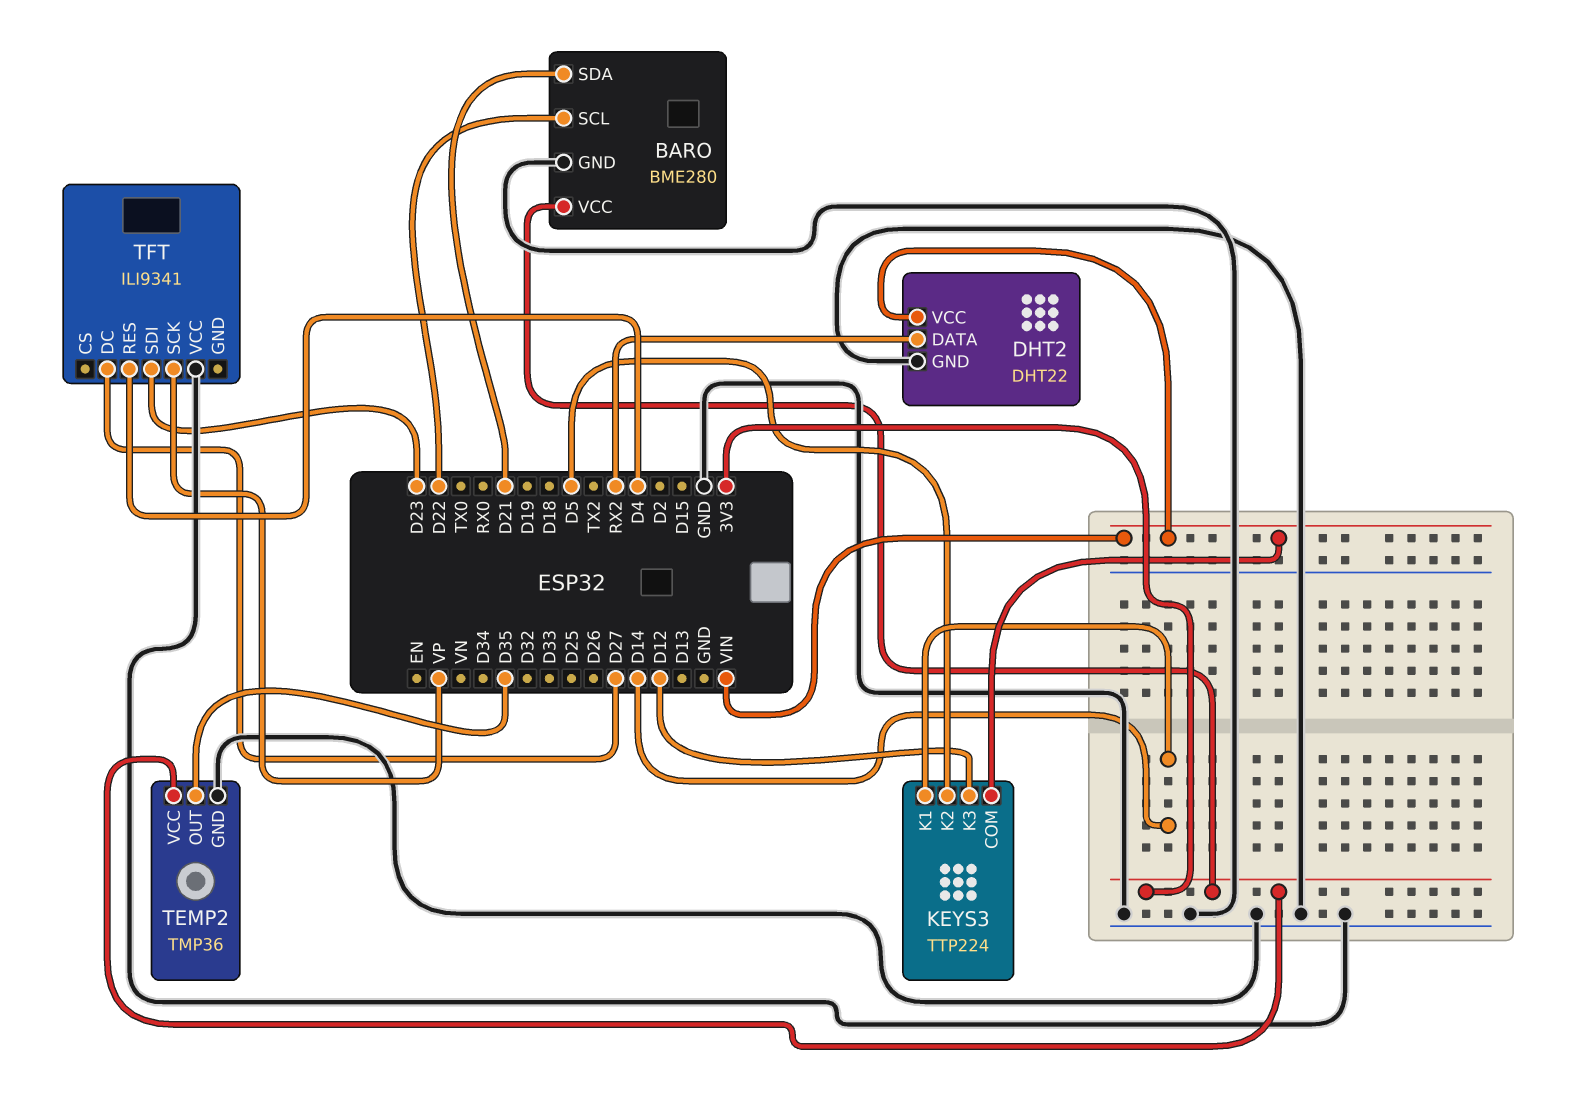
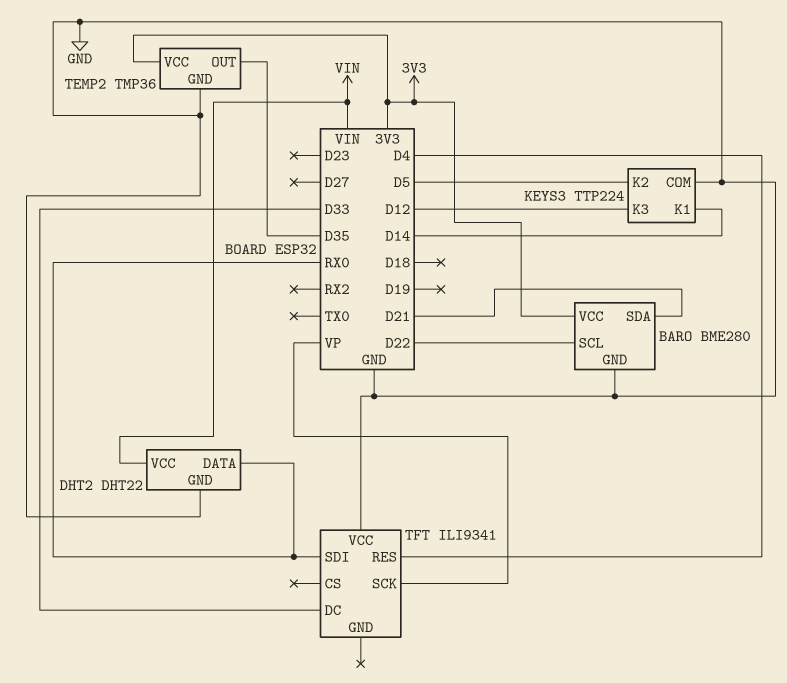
DHT2 pin DATA: RX2 -> RX0
KEYS3 pin COM: VIN -> GND
TFT pin DC: D27 -> D33
TFT pin SDI: D23 -> RX0

